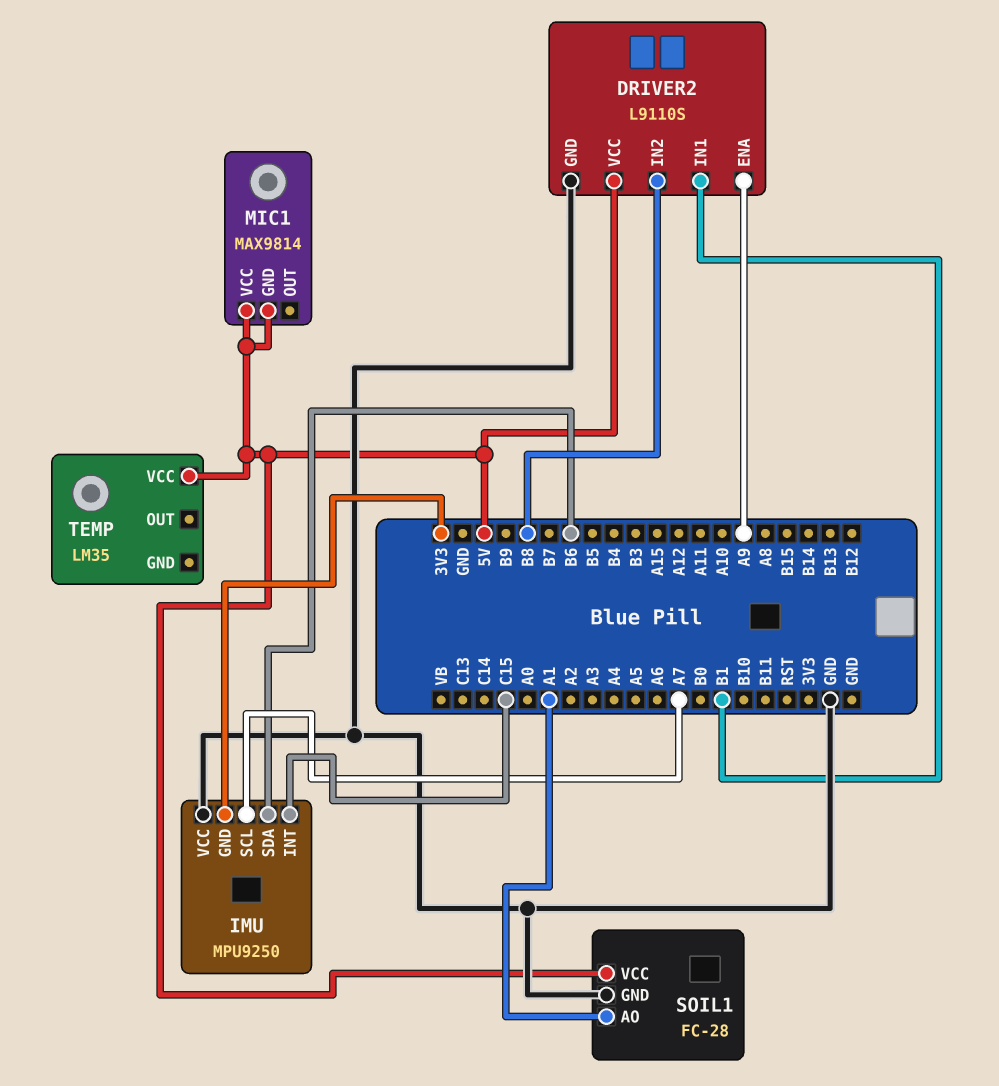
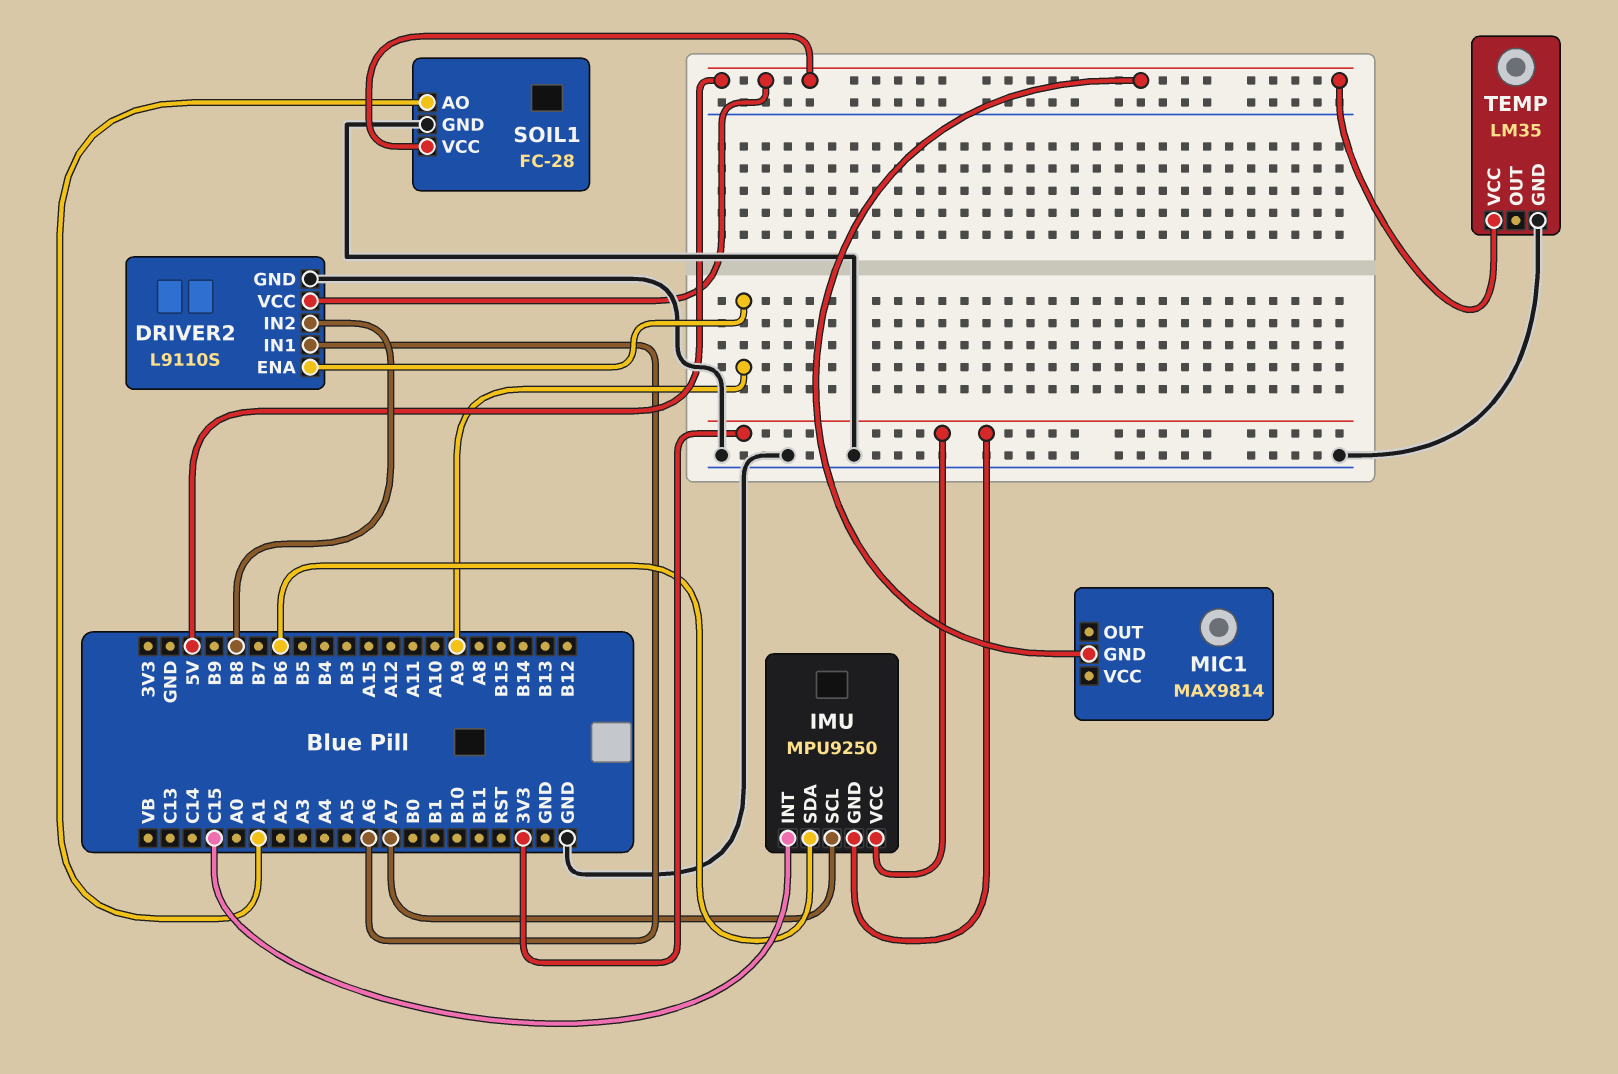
DRIVER2 pin IN1: B1 -> A6
IMU pin VCC: GND -> 3V3
MIC1 pin VCC: 5V -> none
TEMP pin GND: none -> GND

